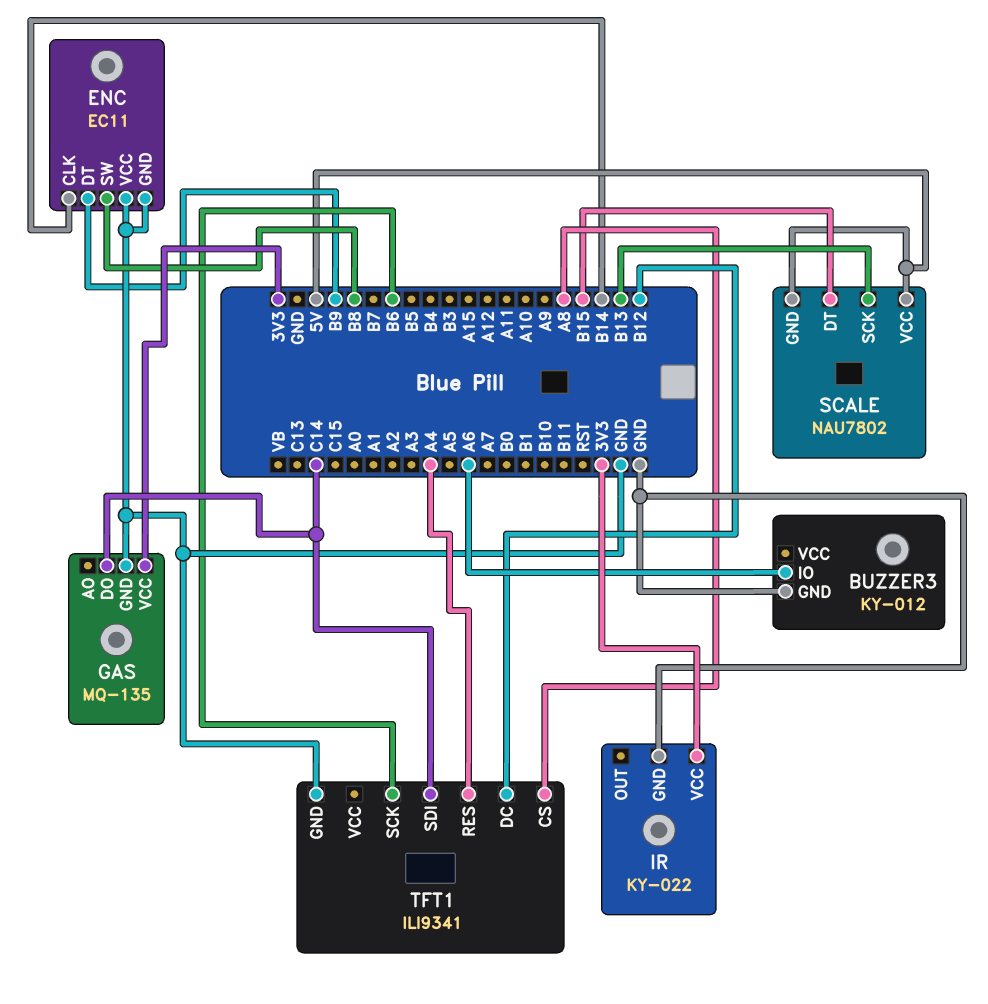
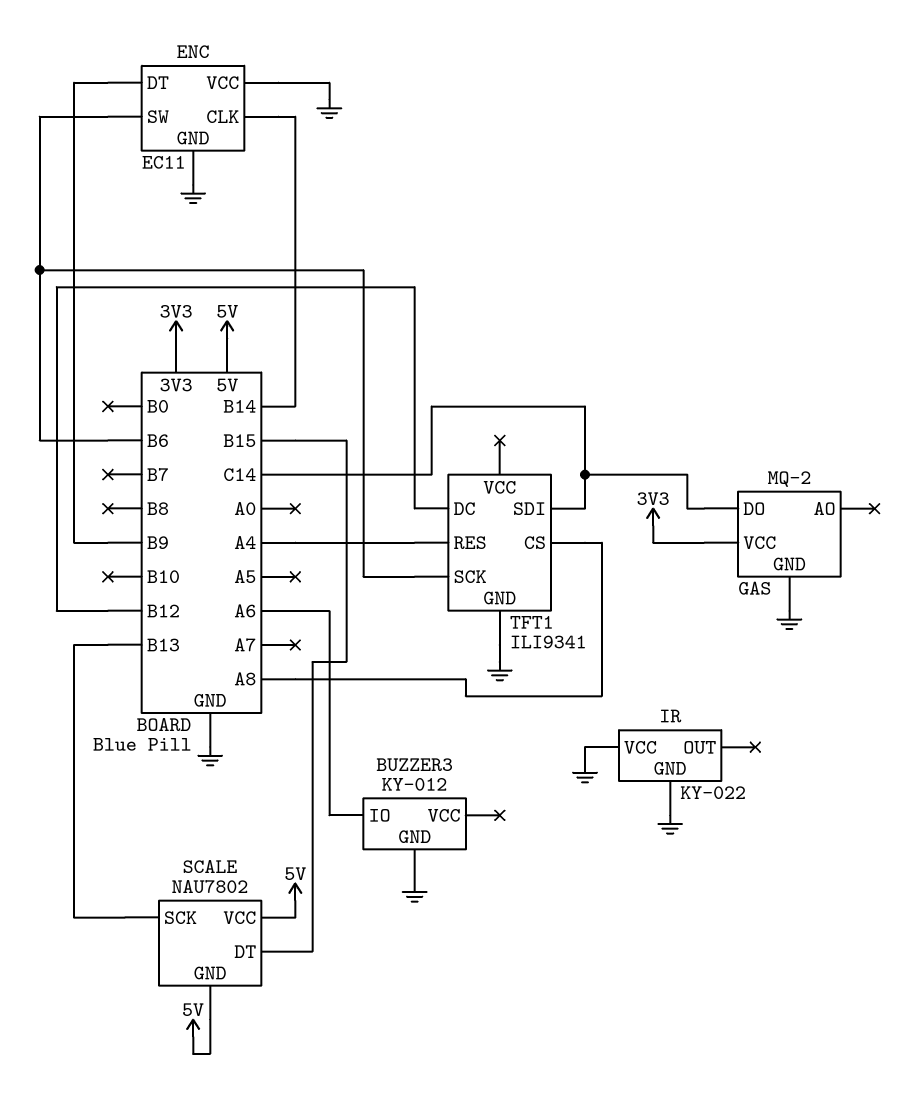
ENC pin SW: B8 -> B6
GAS: MQ-135 -> MQ-2
IR pin VCC: 3V3 -> GND

